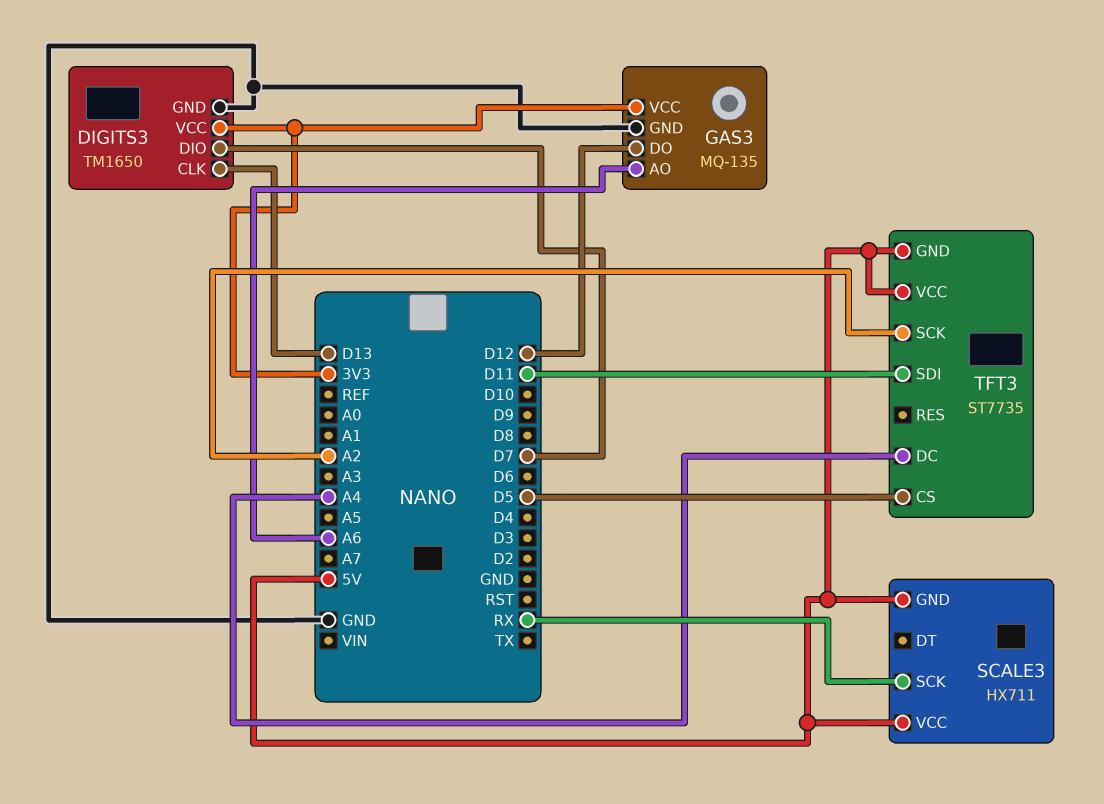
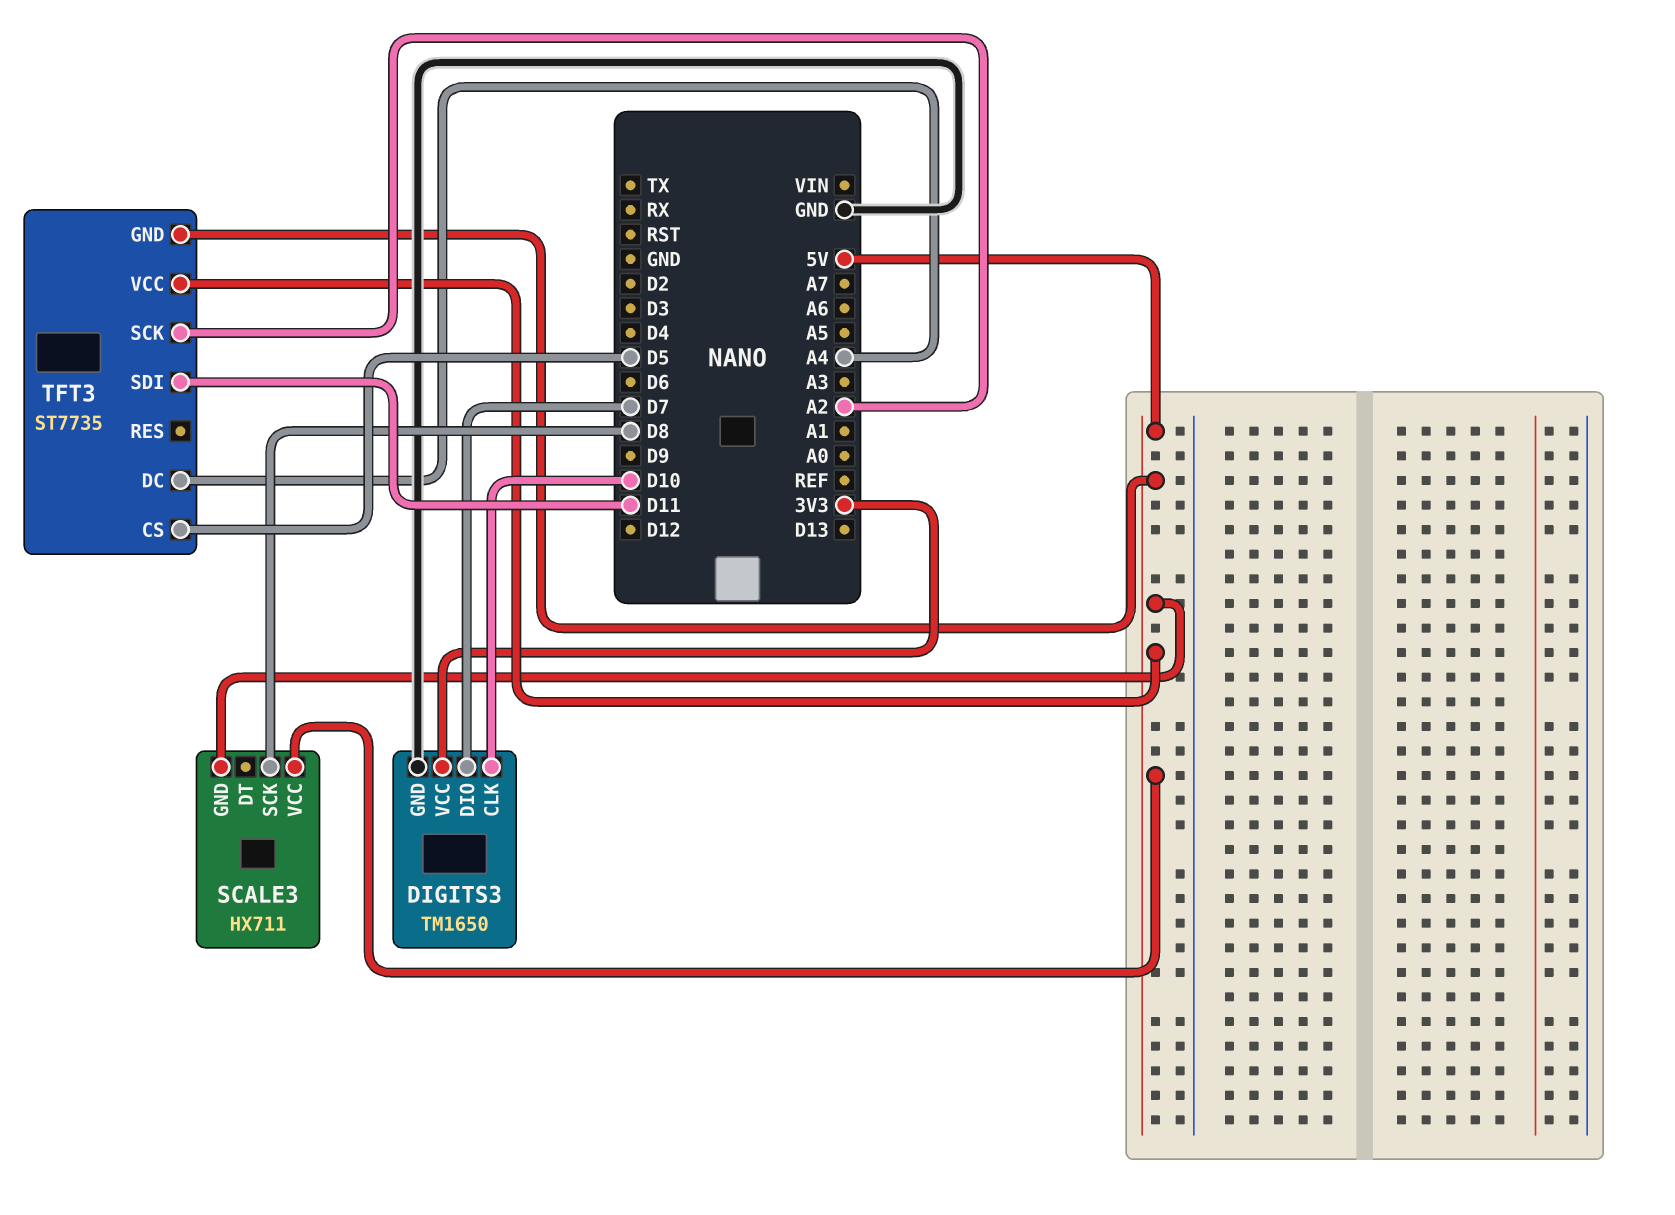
DIGITS3 pin CLK: D13 -> D10
GAS3: MQ-135 -> none
GAS3 pin AO: A6 -> none
GAS3 pin DO: D12 -> none
GAS3 pin GND: GND -> none
GAS3 pin VCC: 3V3 -> none
SCALE3 pin SCK: RX -> D8

